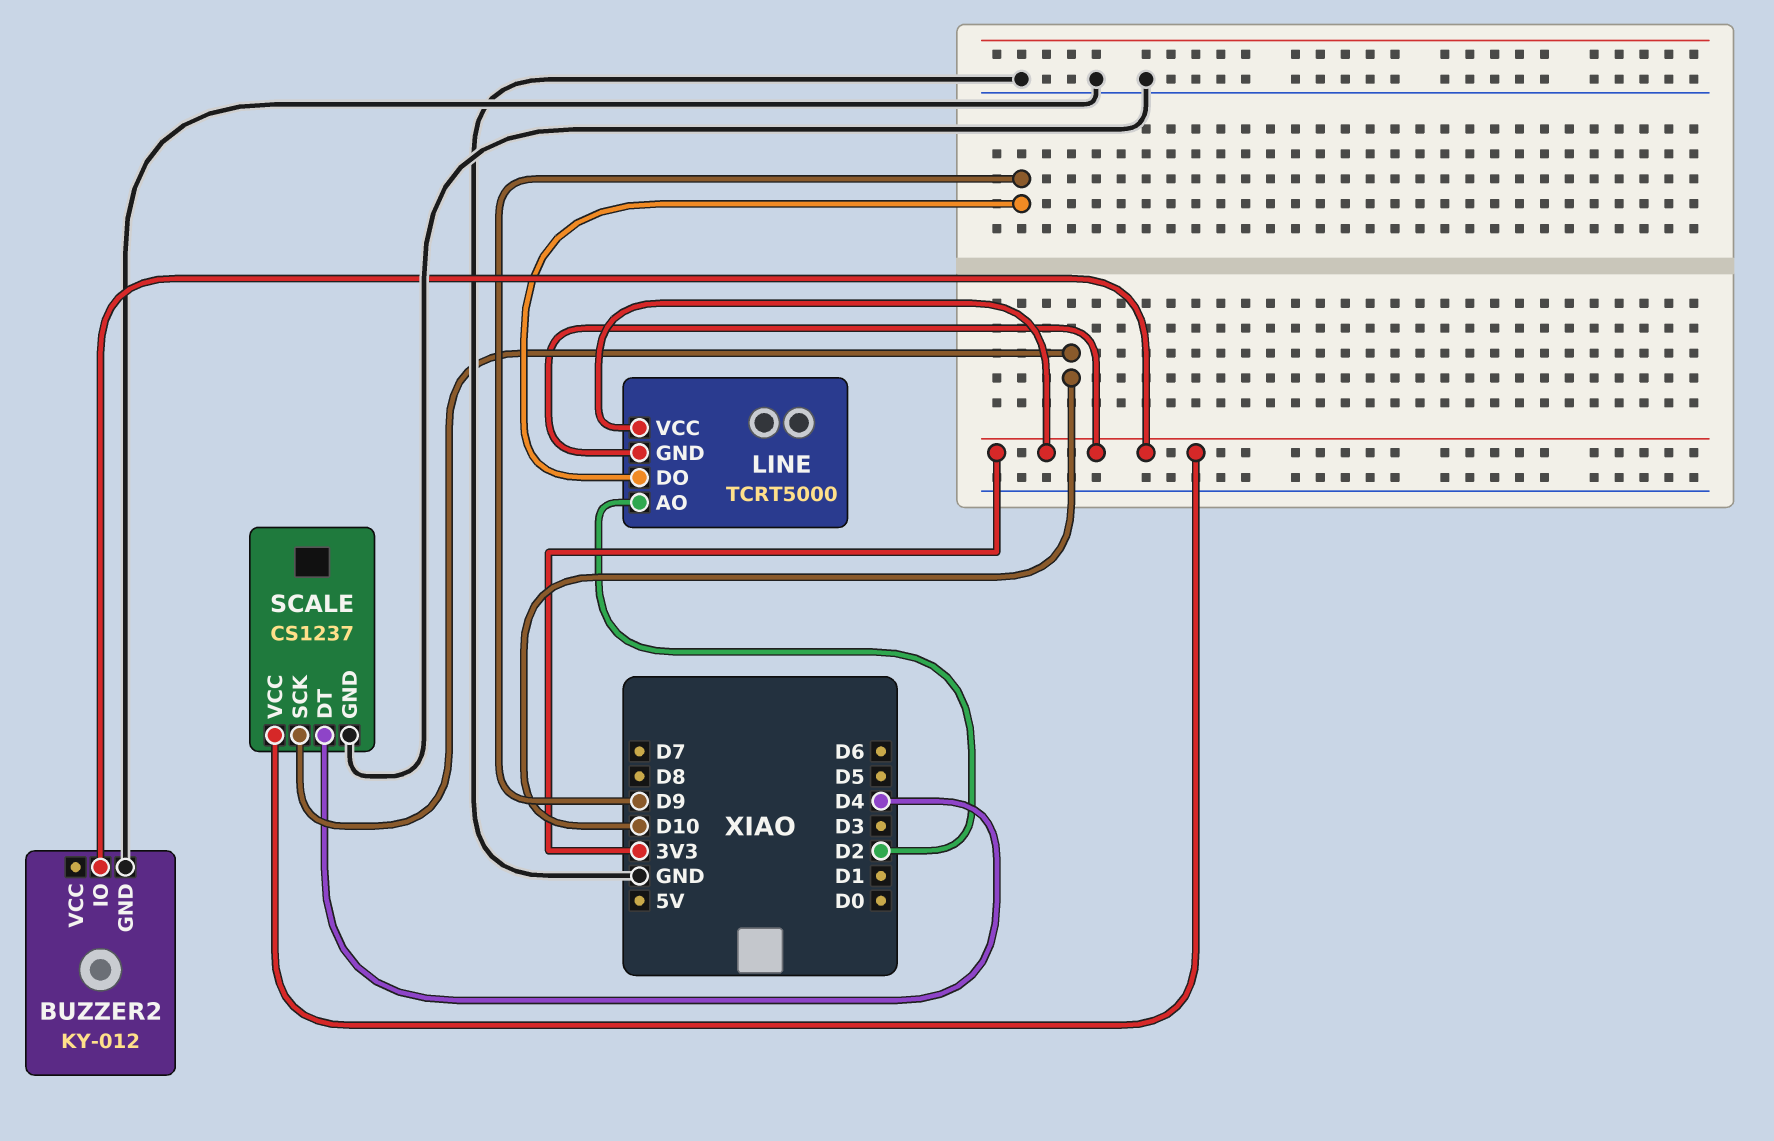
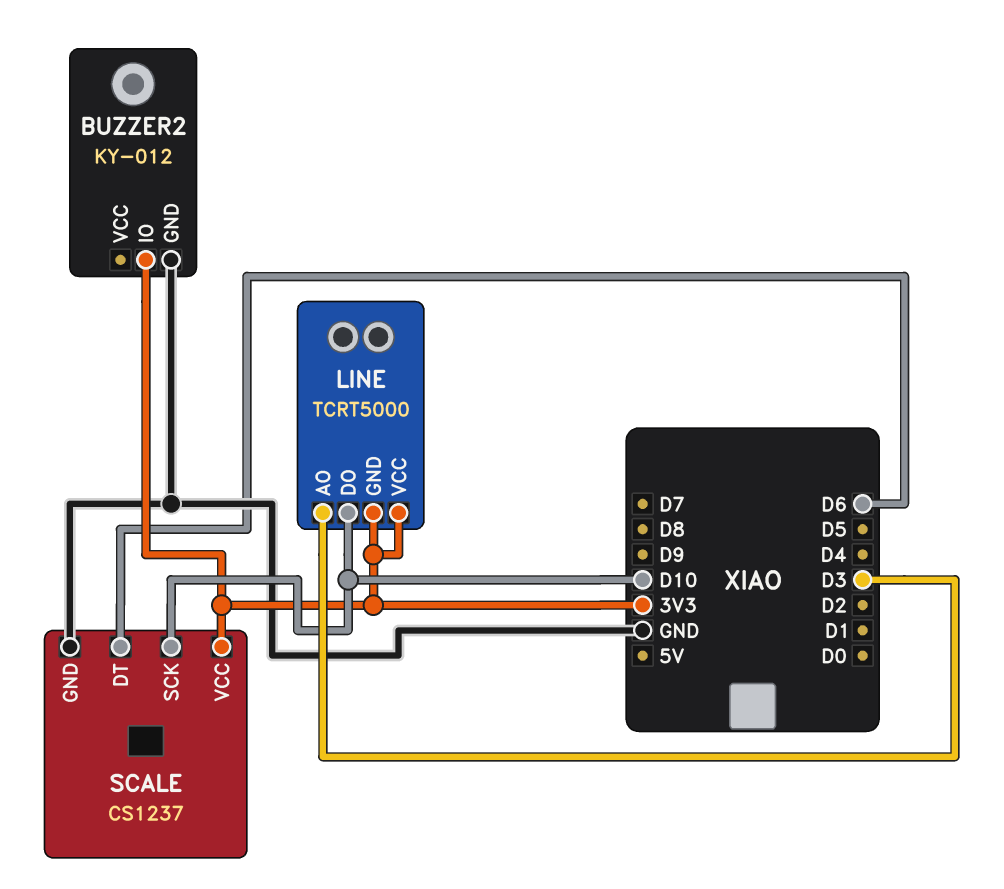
LINE pin AO: D2 -> D3
LINE pin DO: D9 -> D10
SCALE pin DT: D4 -> D6

